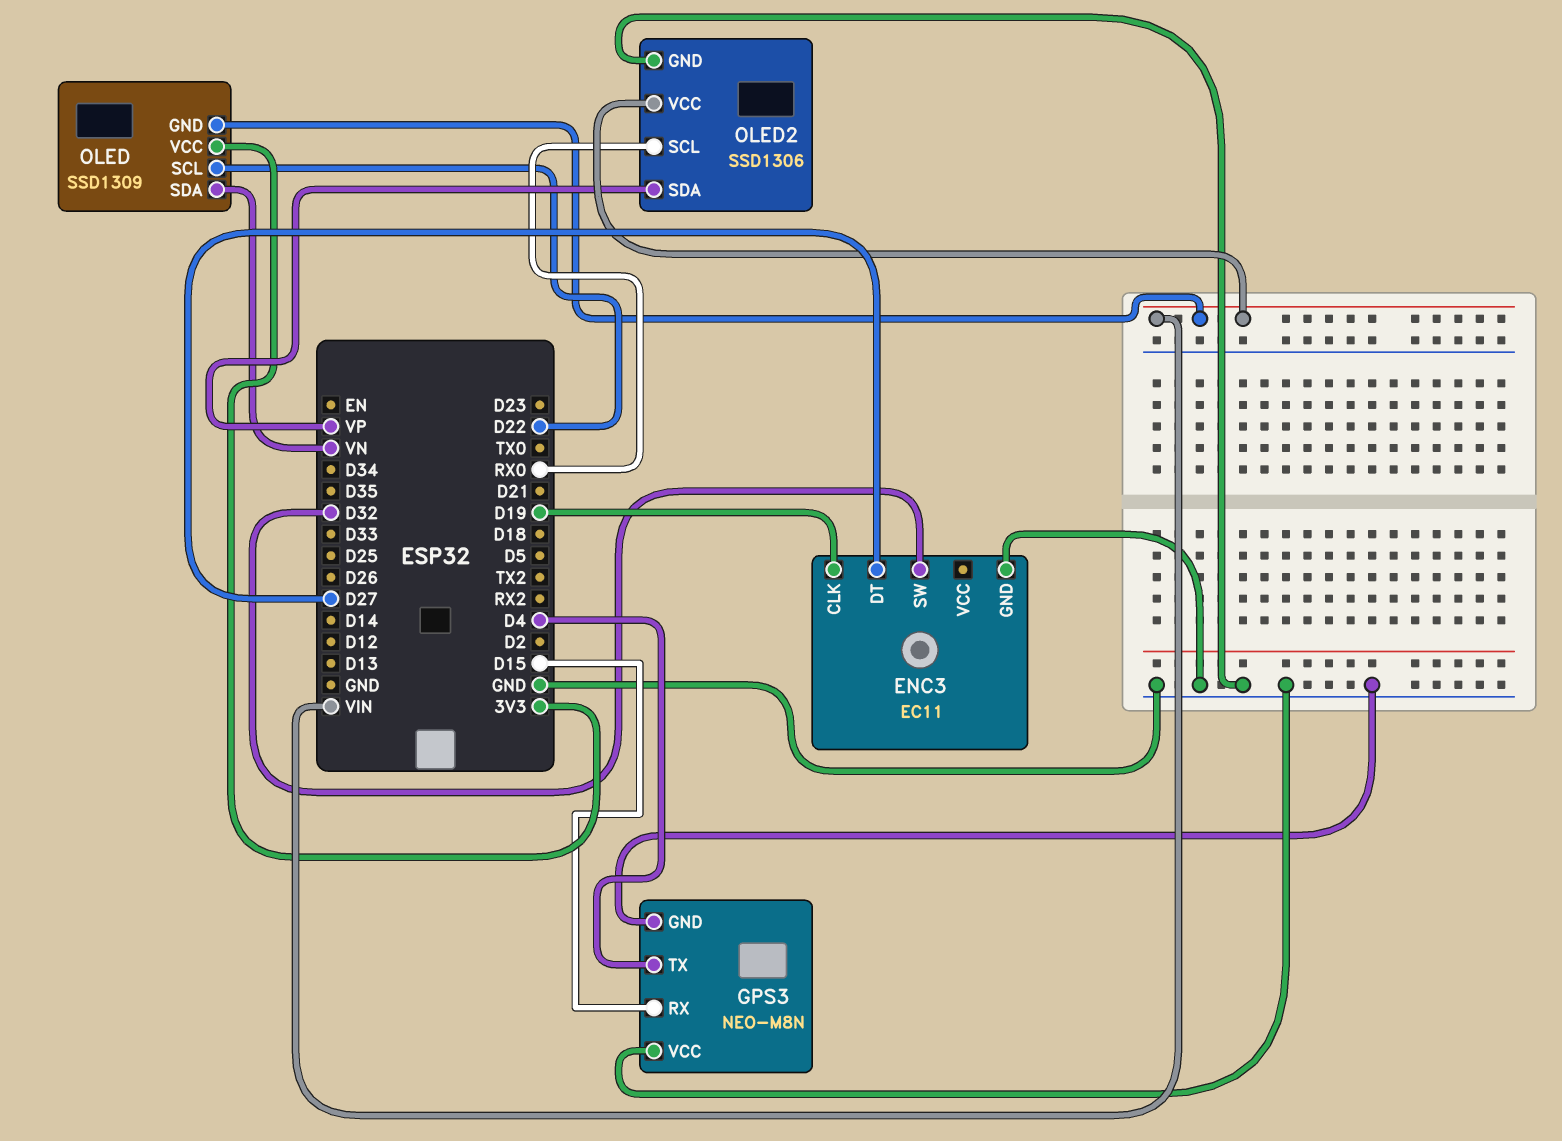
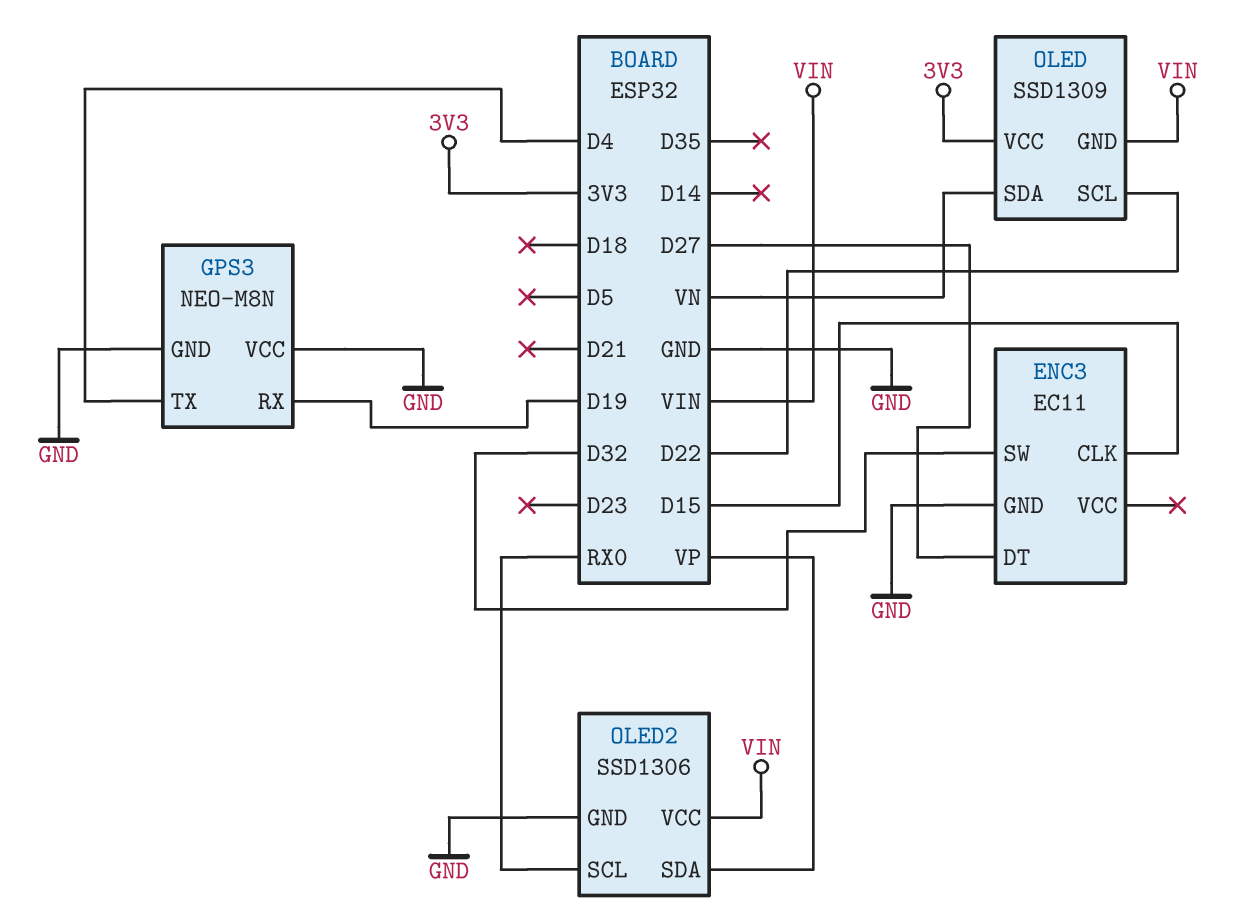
ENC3 pin CLK: D19 -> D15
GPS3 pin RX: D15 -> D19

